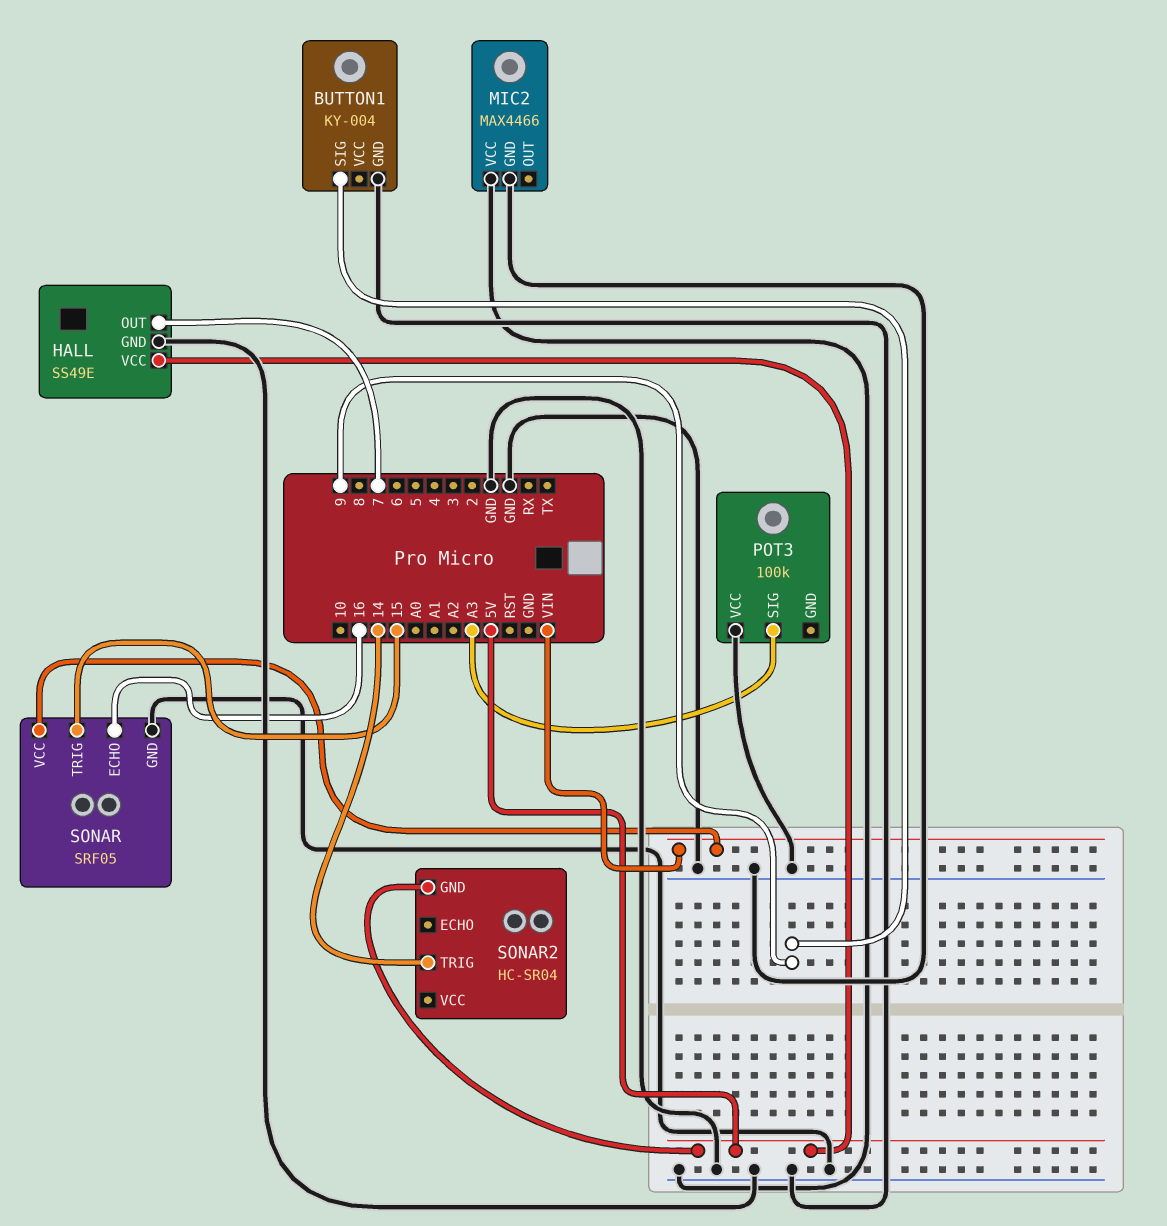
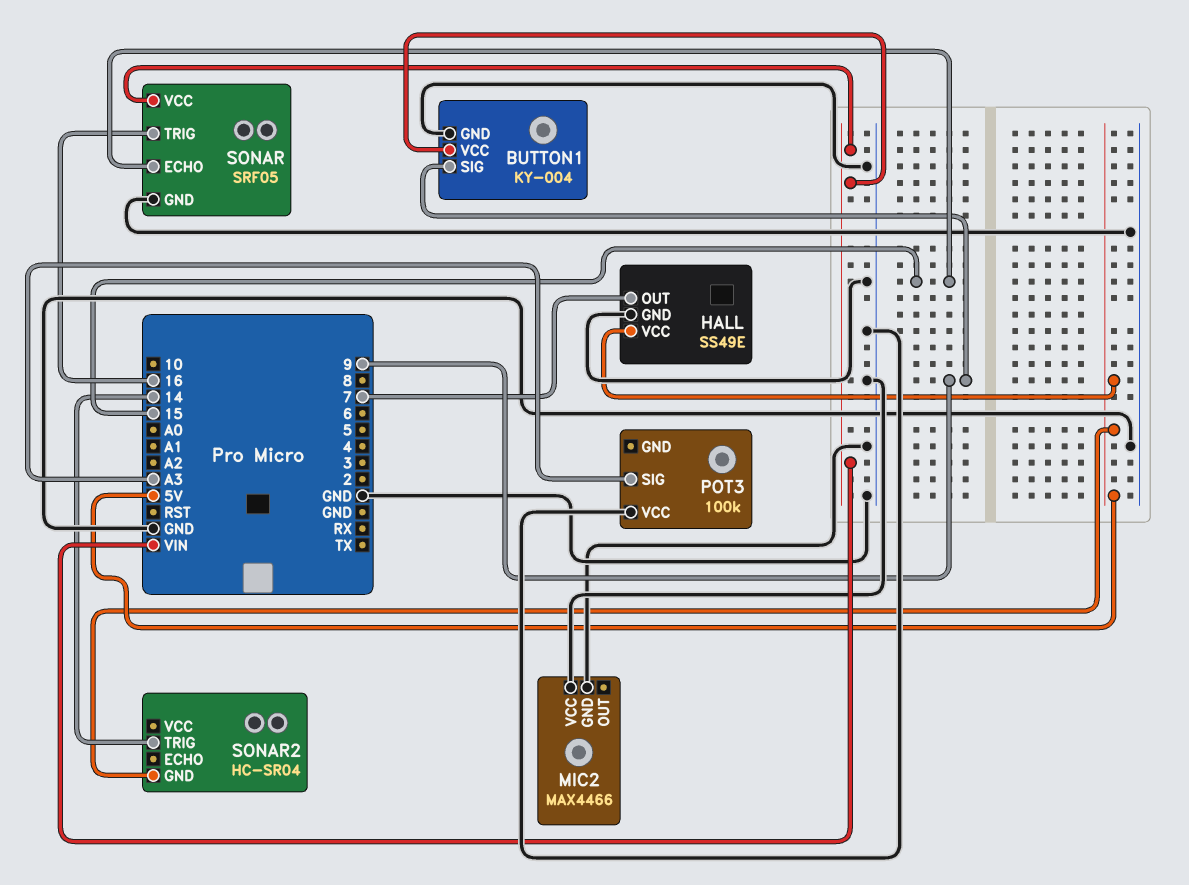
BUTTON1 pin VCC: none -> VIN
SONAR pin ECHO: 16 -> 15
SONAR pin TRIG: 15 -> 16

